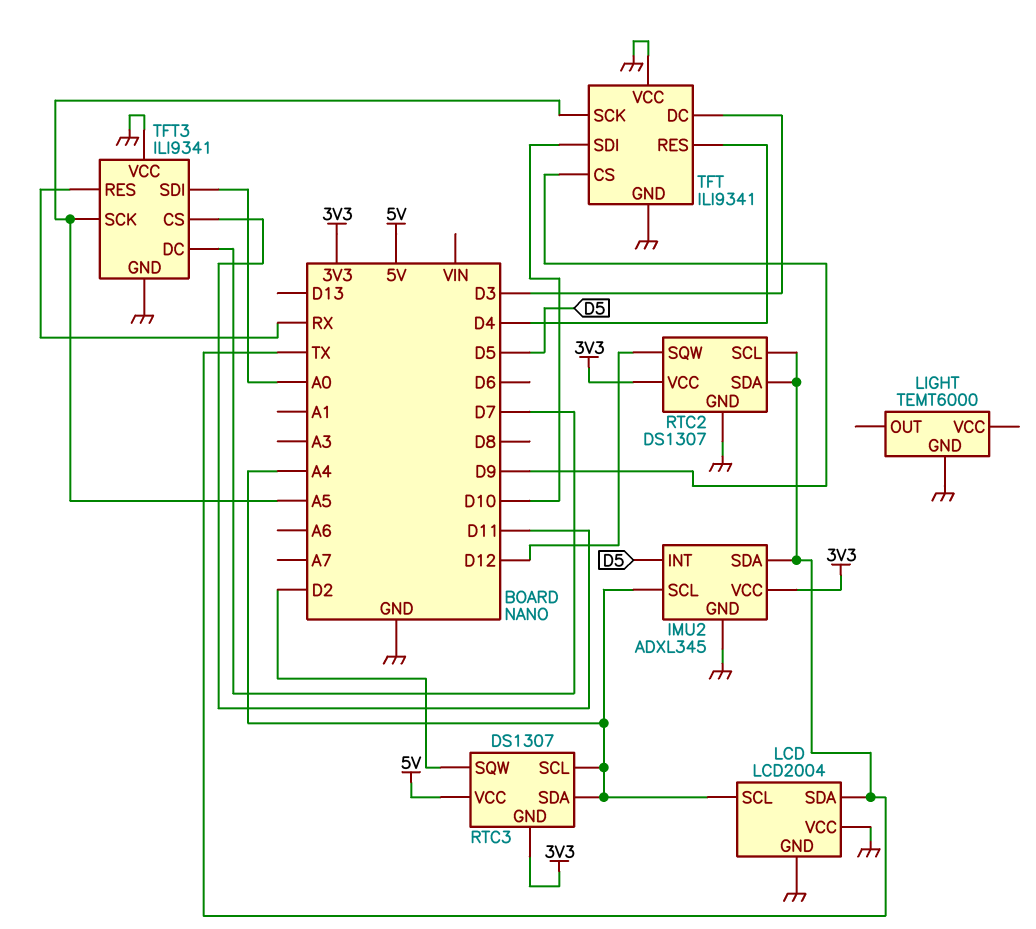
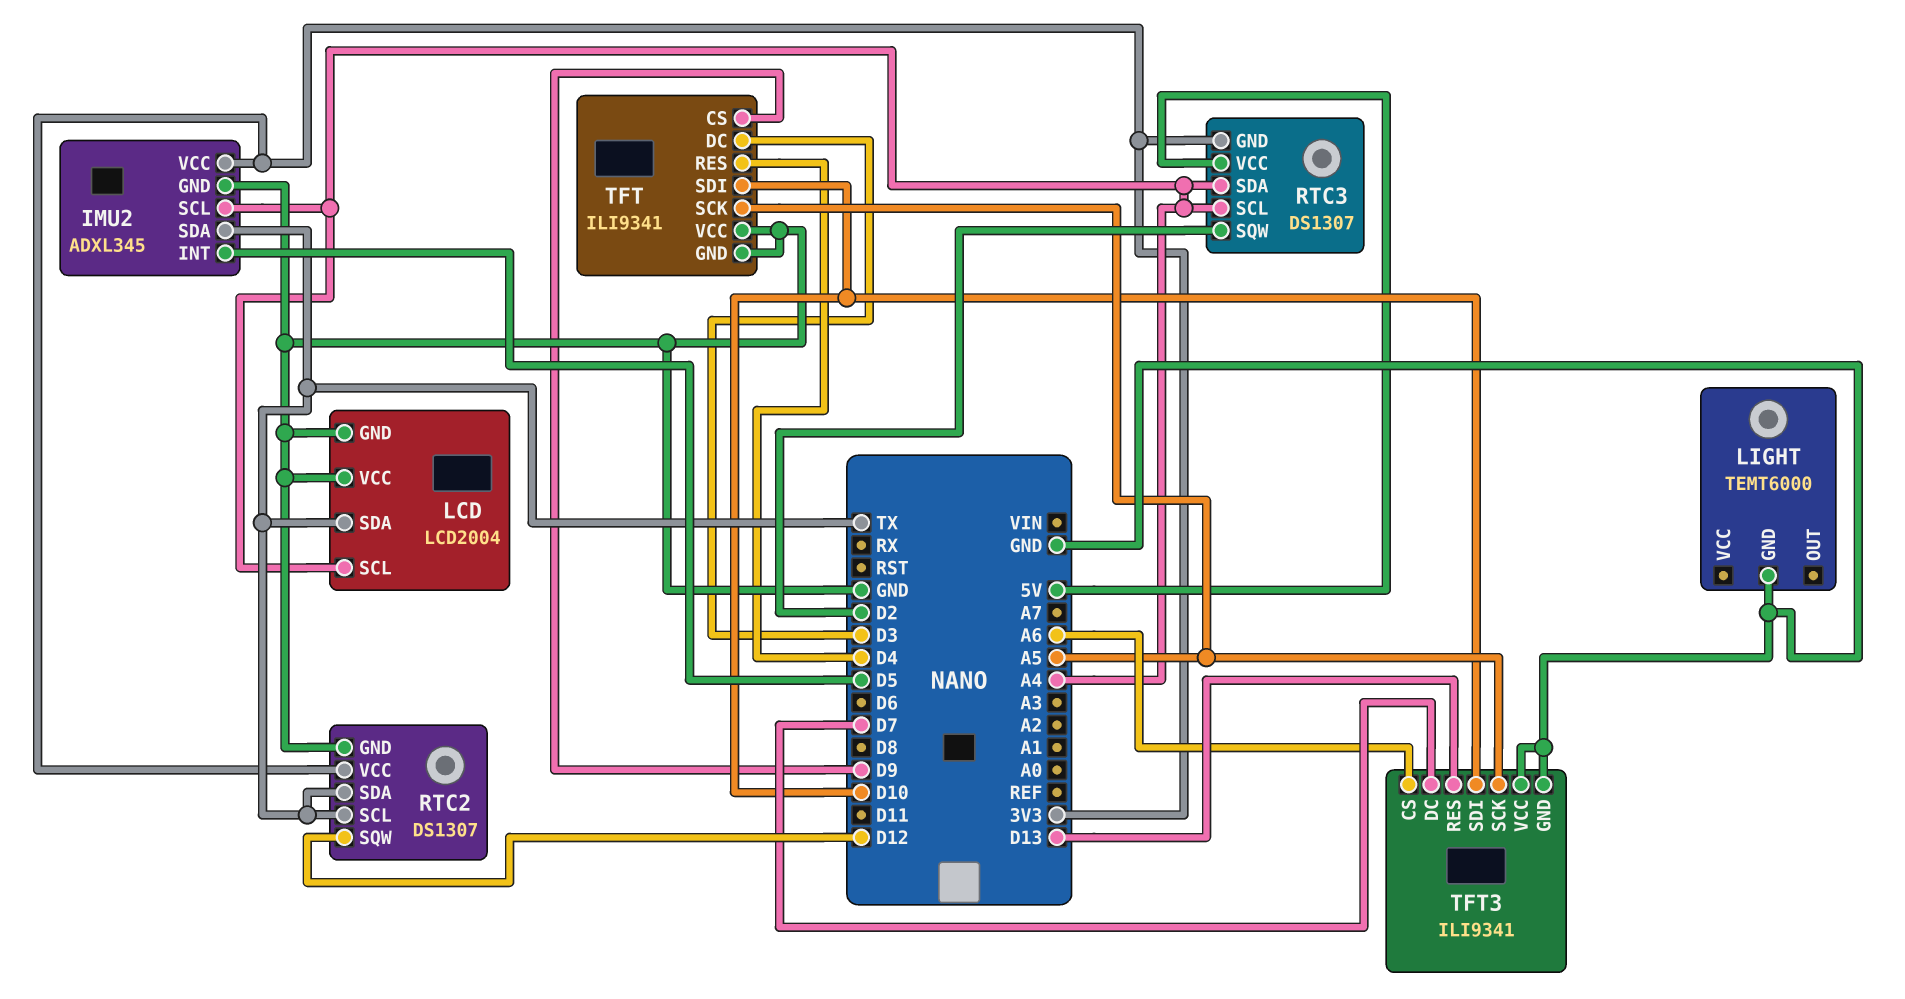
TFT3 pin CS: D11 -> A6
TFT3 pin RES: RX -> D13
TFT3 pin SDI: A0 -> D10

